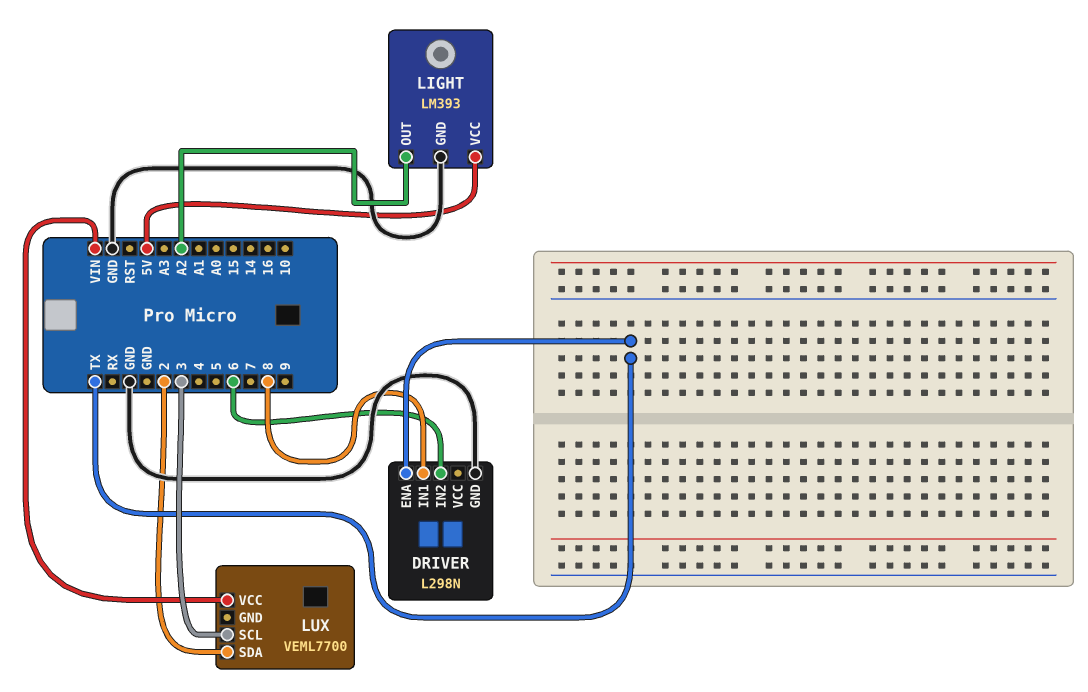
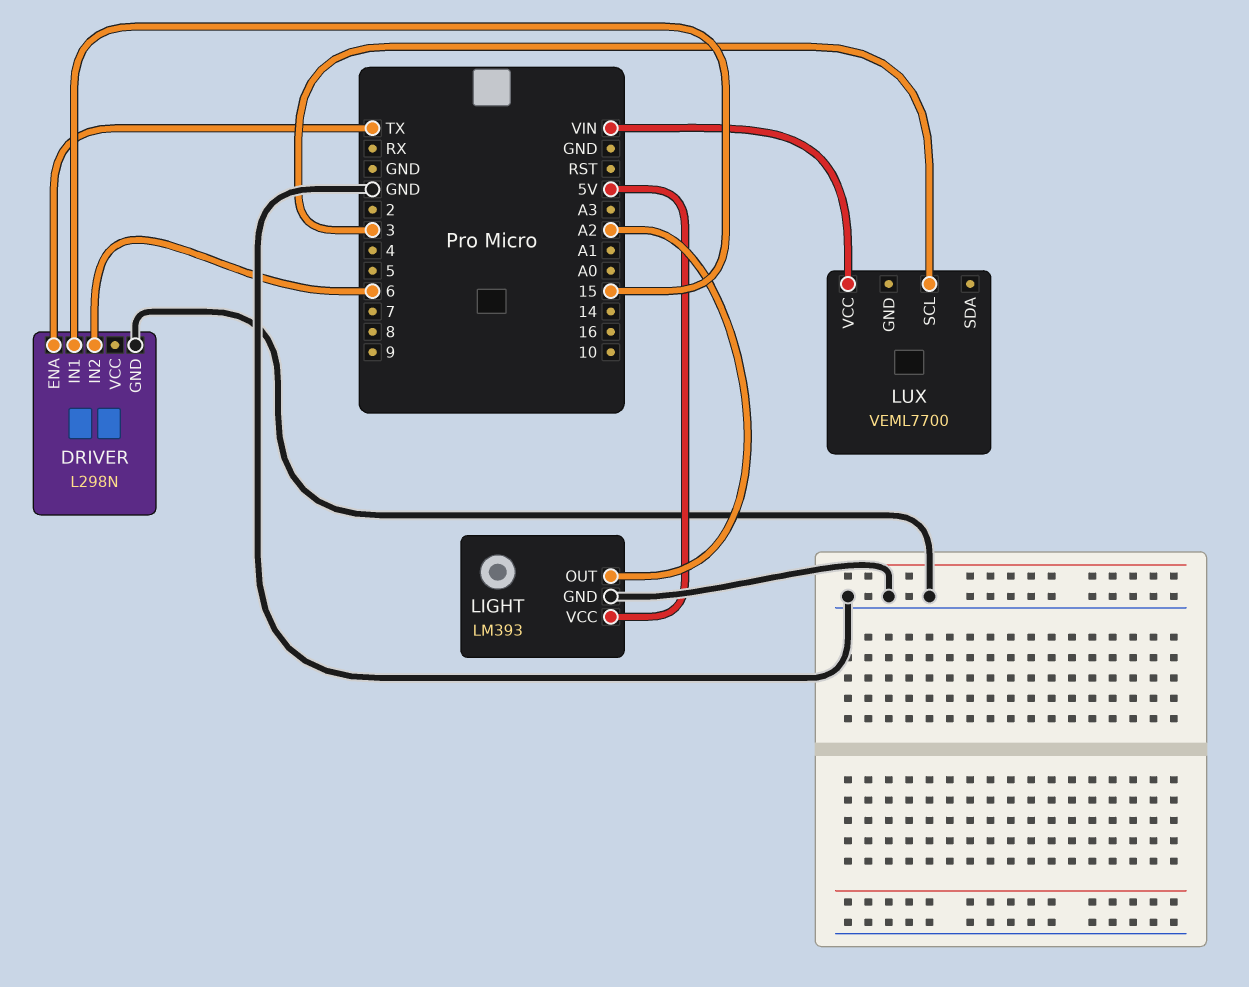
DRIVER pin IN1: 8 -> 15
LUX pin SDA: 2 -> none

